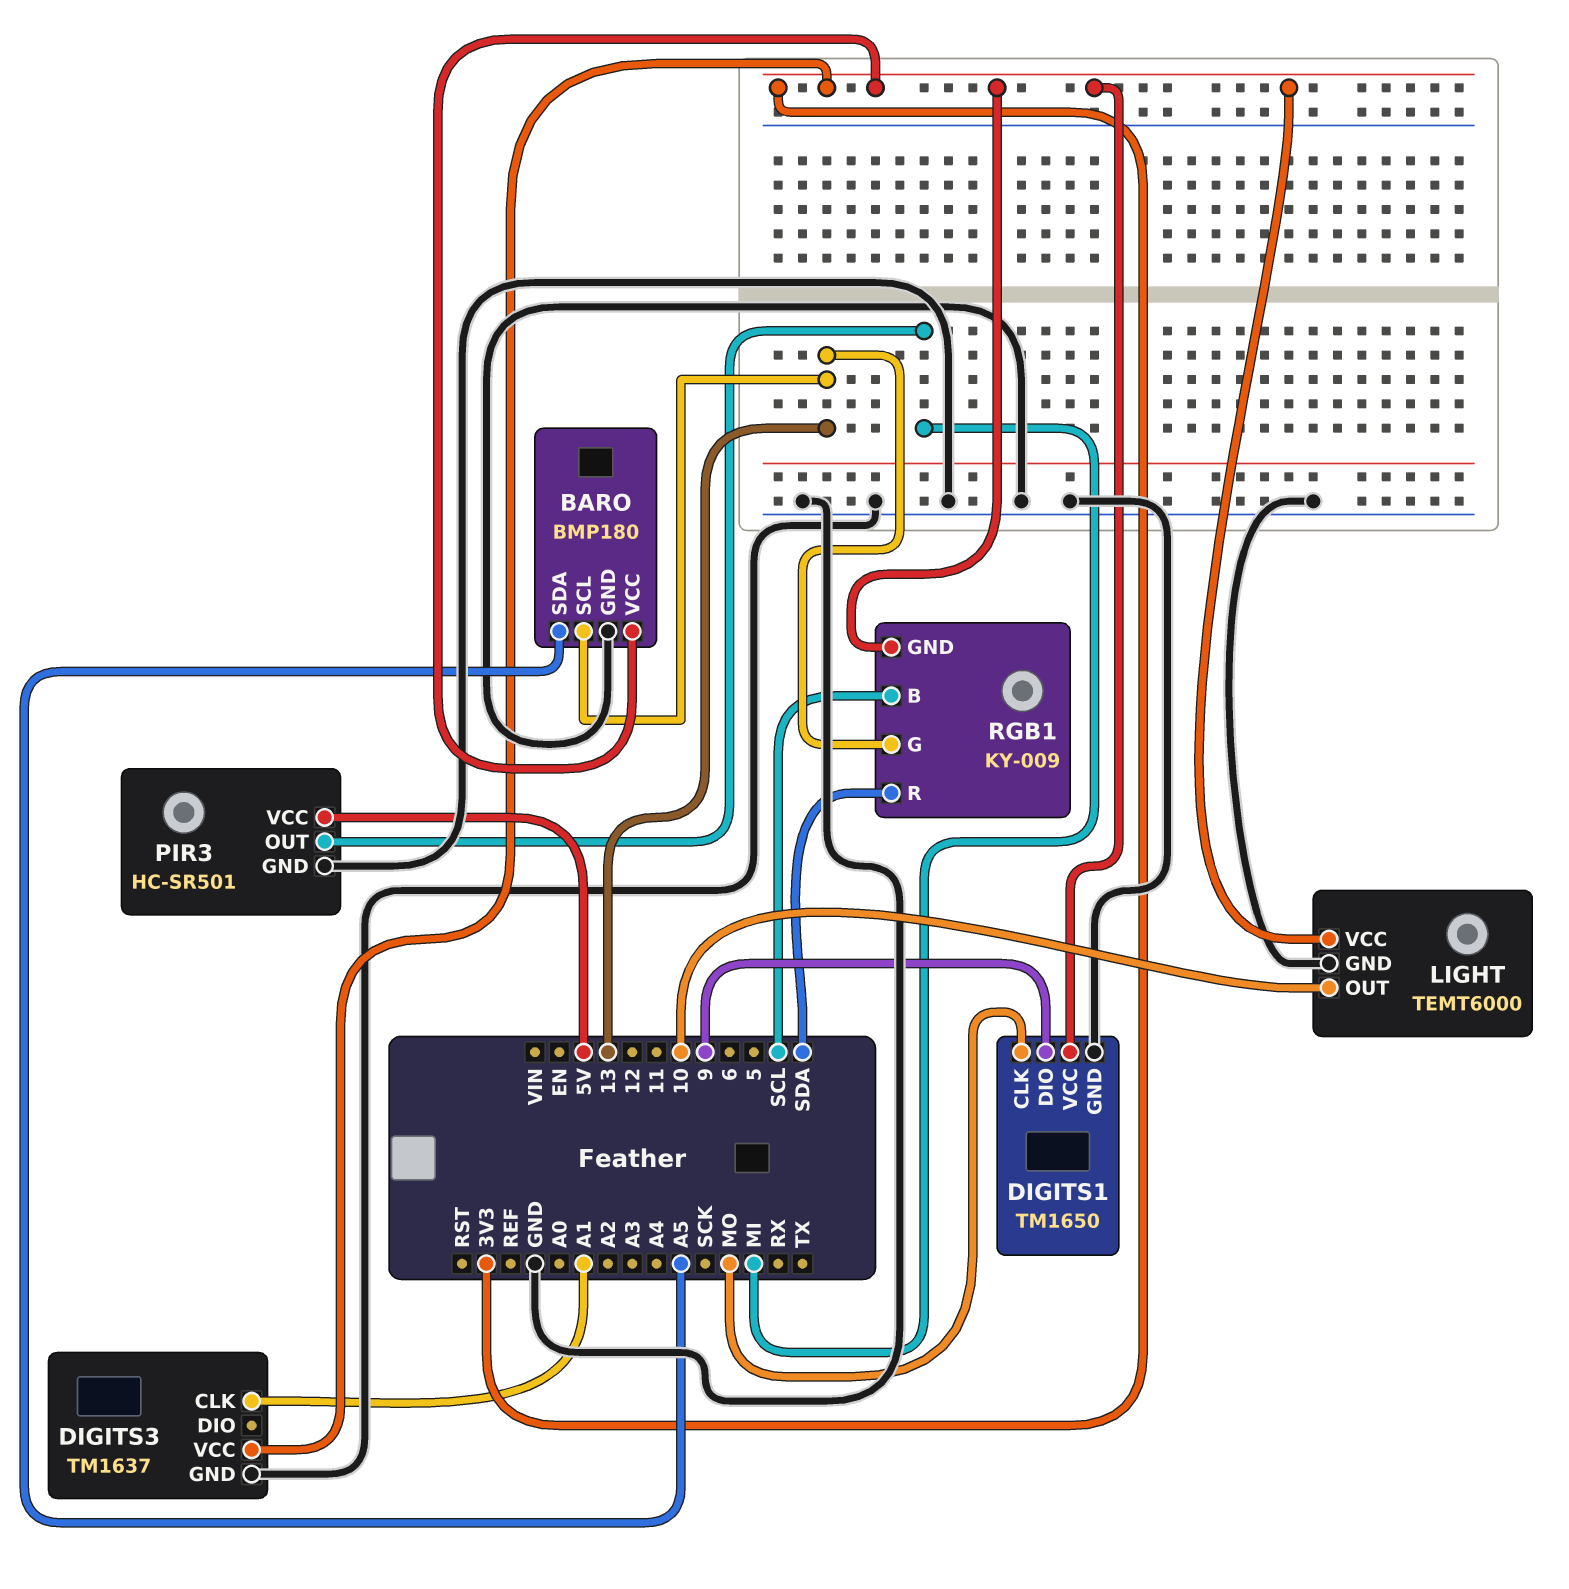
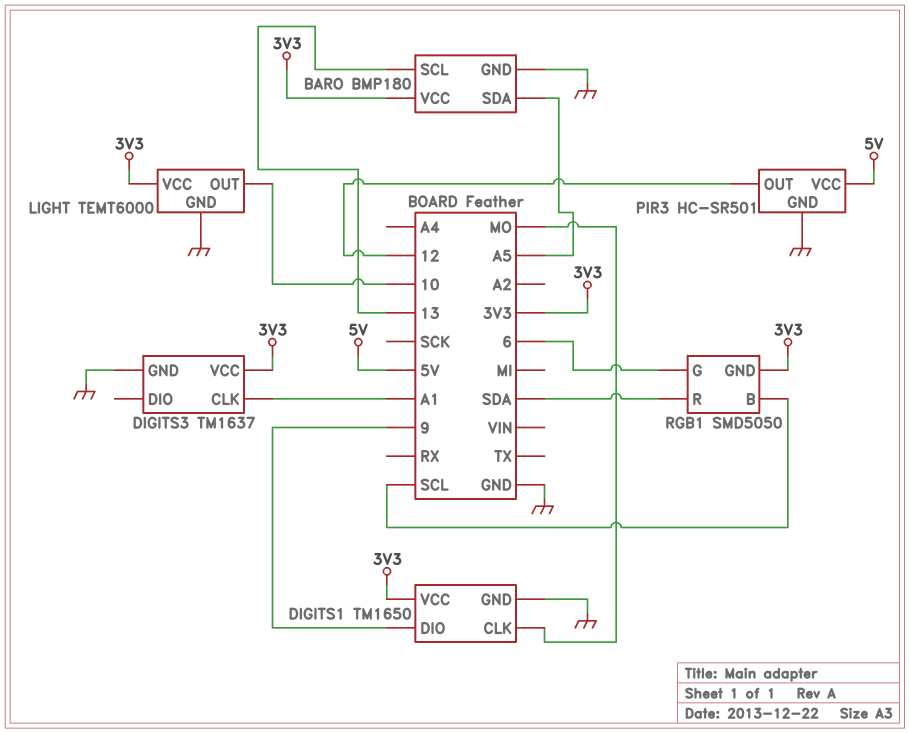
PIR3 pin OUT: MI -> 12
RGB1: KY-009 -> SMD5050
RGB1 pin G: 13 -> 6

